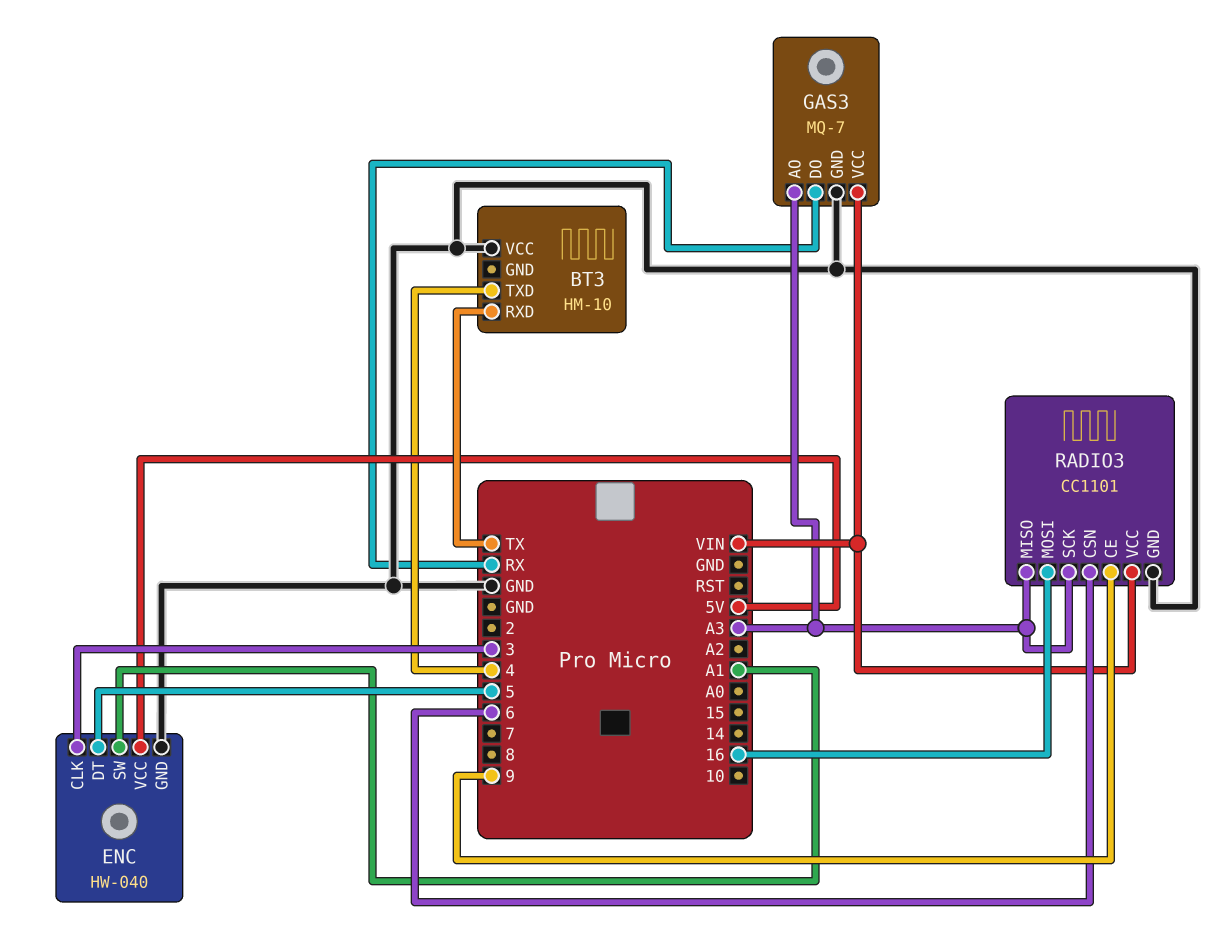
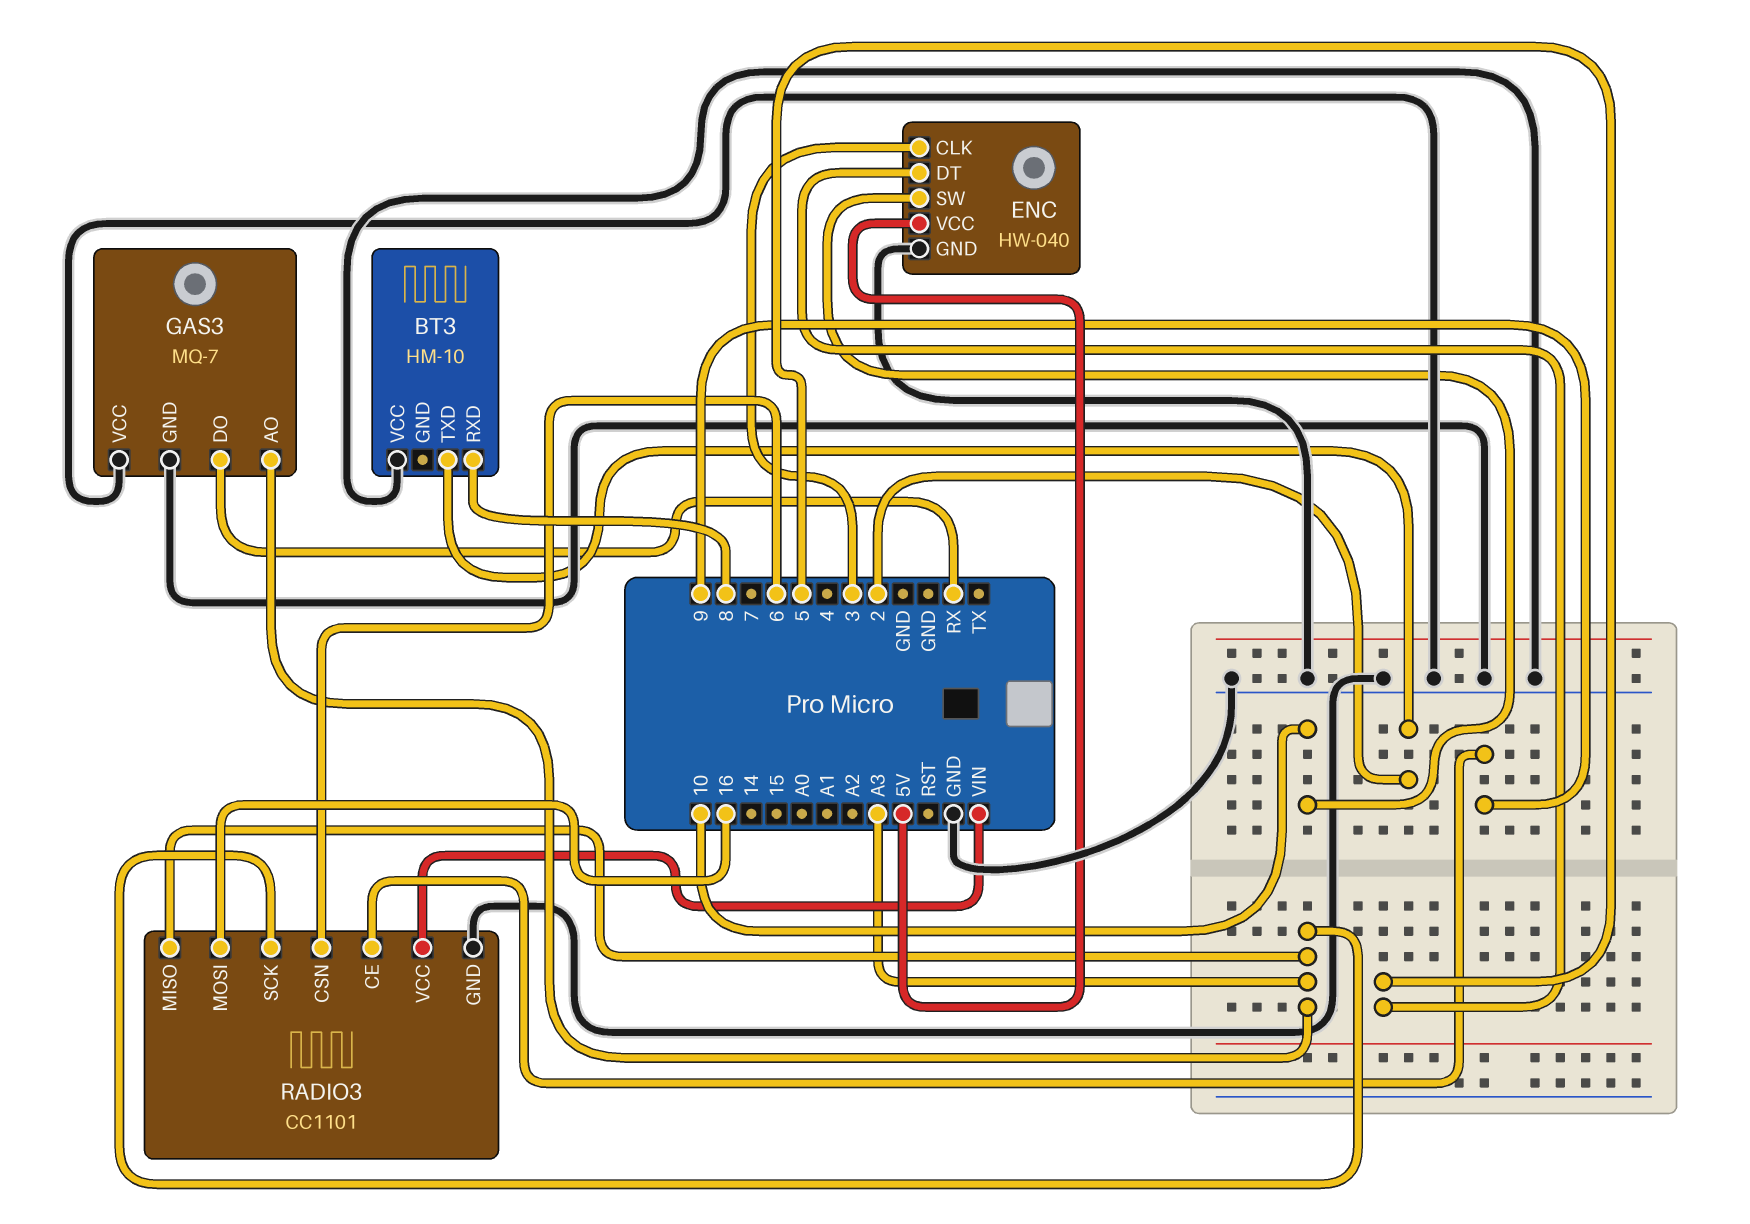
BT3 pin RXD: TX -> 8
BT3 pin TXD: 4 -> 2
ENC pin SW: A1 -> 10
GAS3 pin VCC: VIN -> GND

